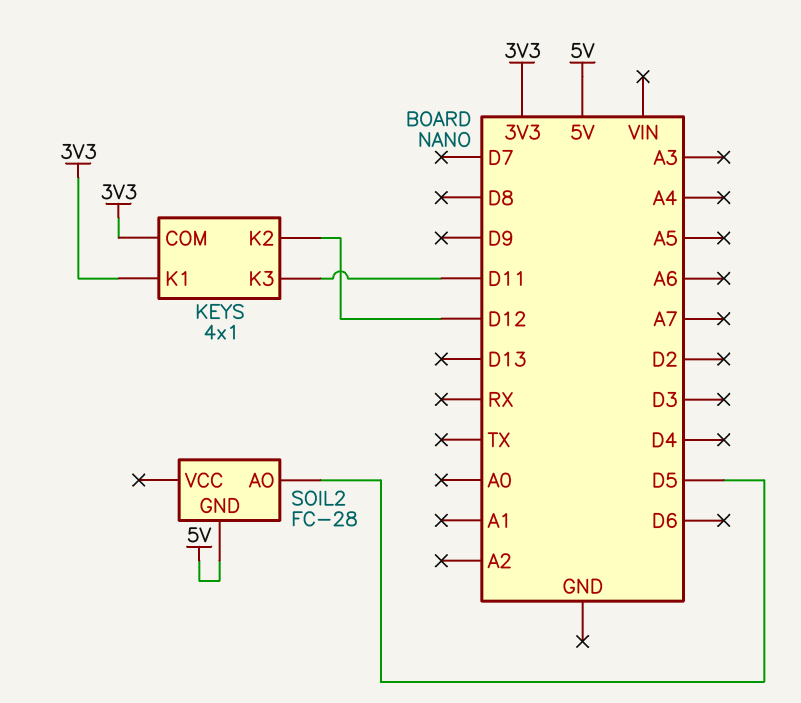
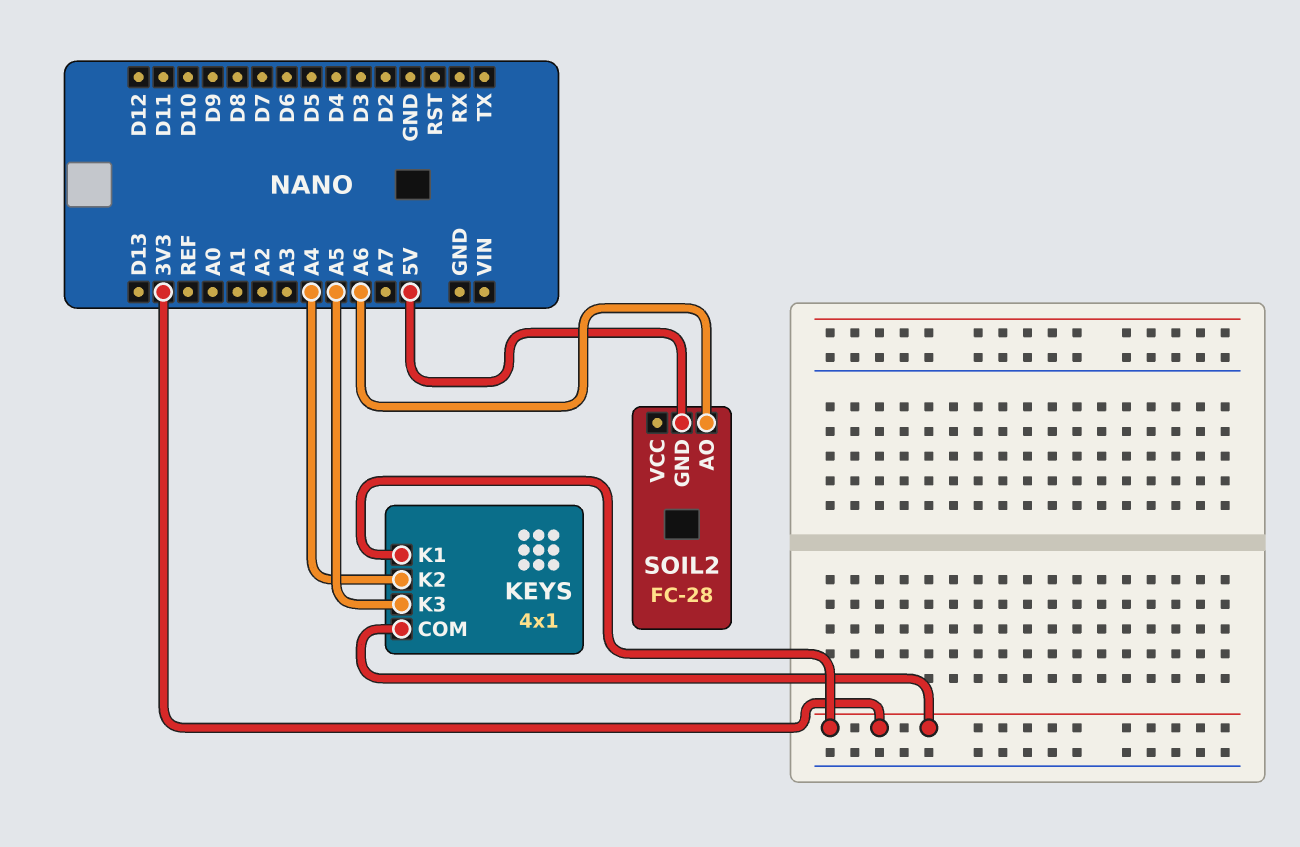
KEYS pin K2: D12 -> A4
KEYS pin K3: D11 -> A5
SOIL2 pin AO: D5 -> A6

